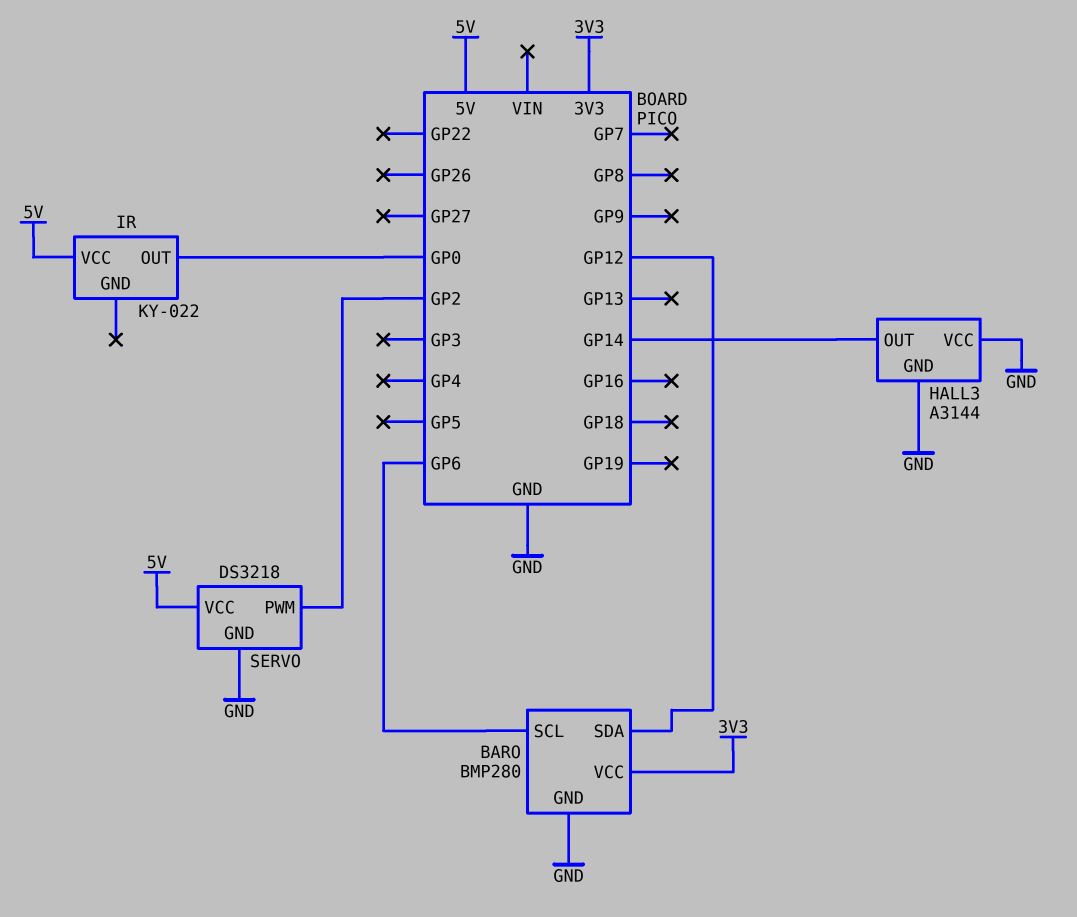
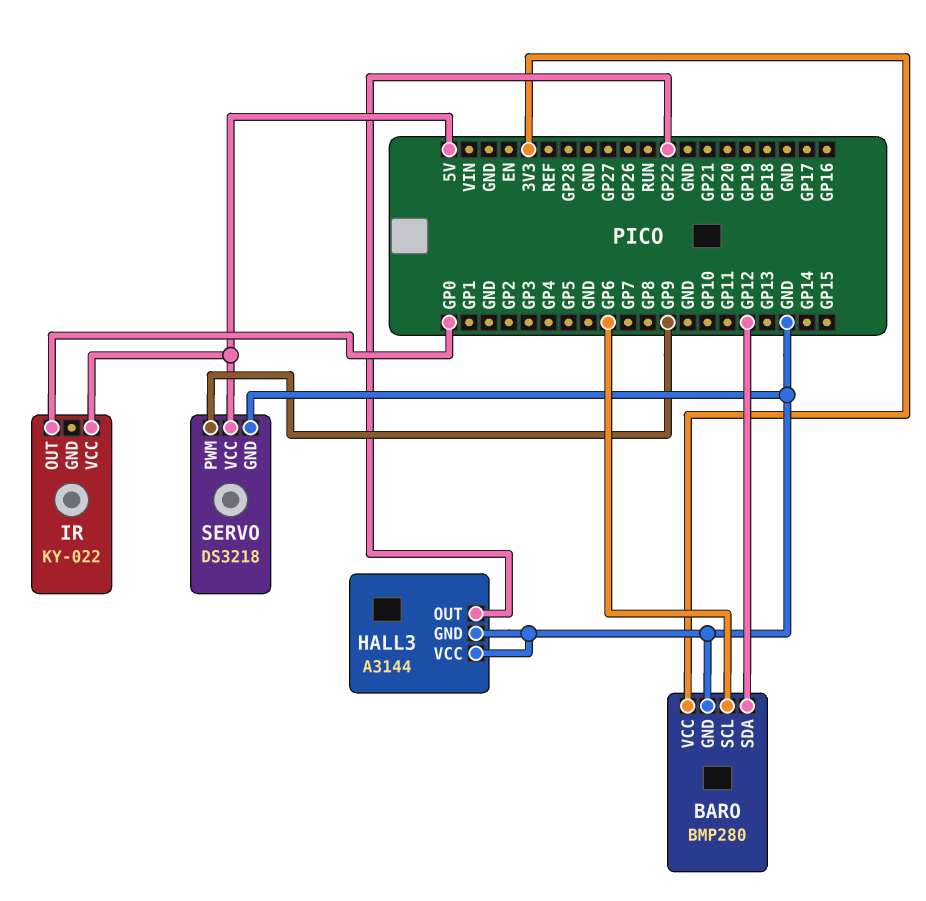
HALL3 pin OUT: GP14 -> GP22
SERVO pin PWM: GP2 -> GP9

